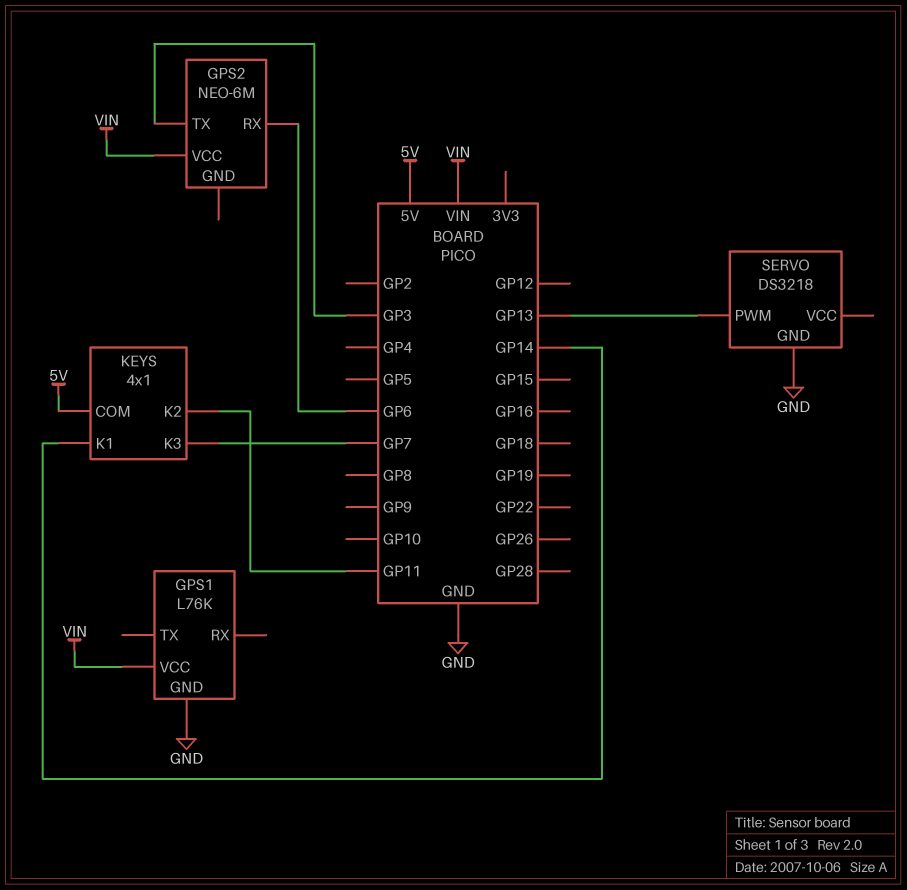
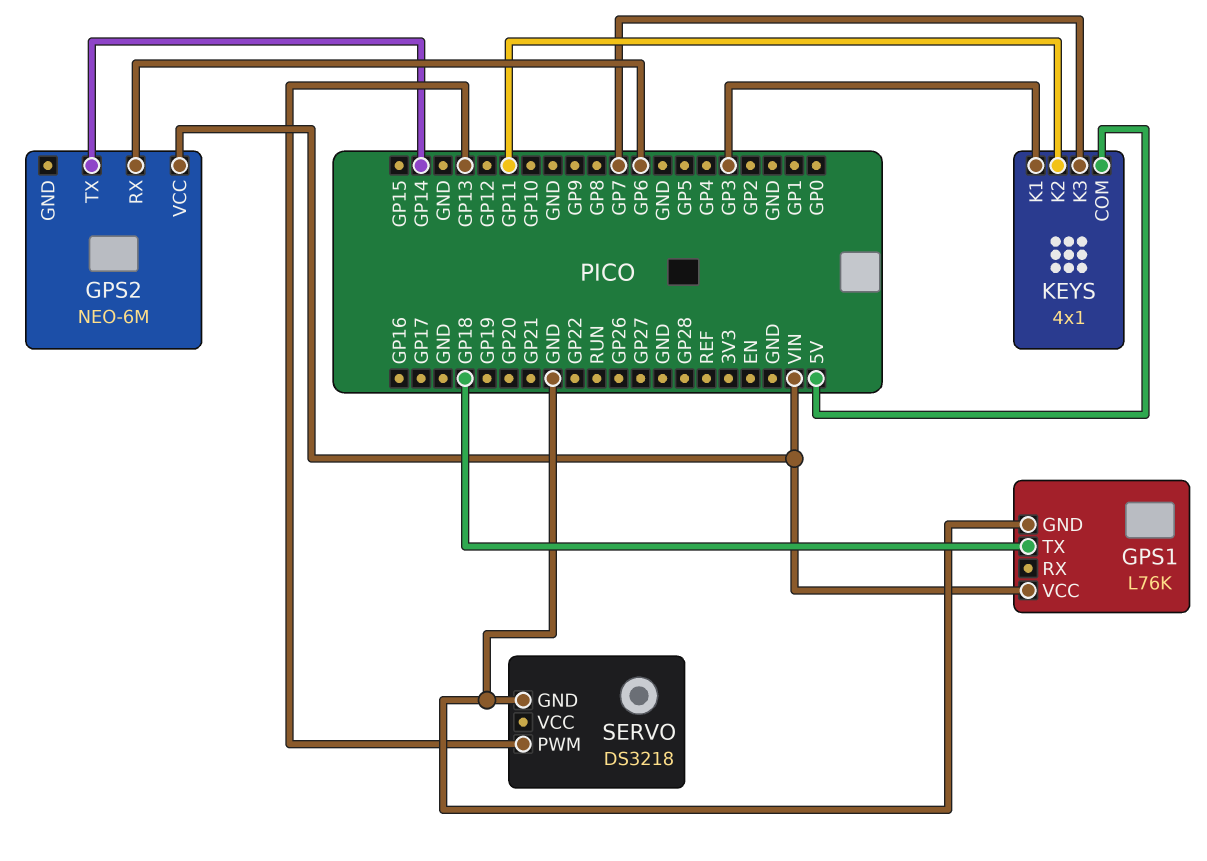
GPS1 pin TX: none -> GP18
GPS2 pin TX: GP3 -> GP14
KEYS pin K1: GP14 -> GP3

